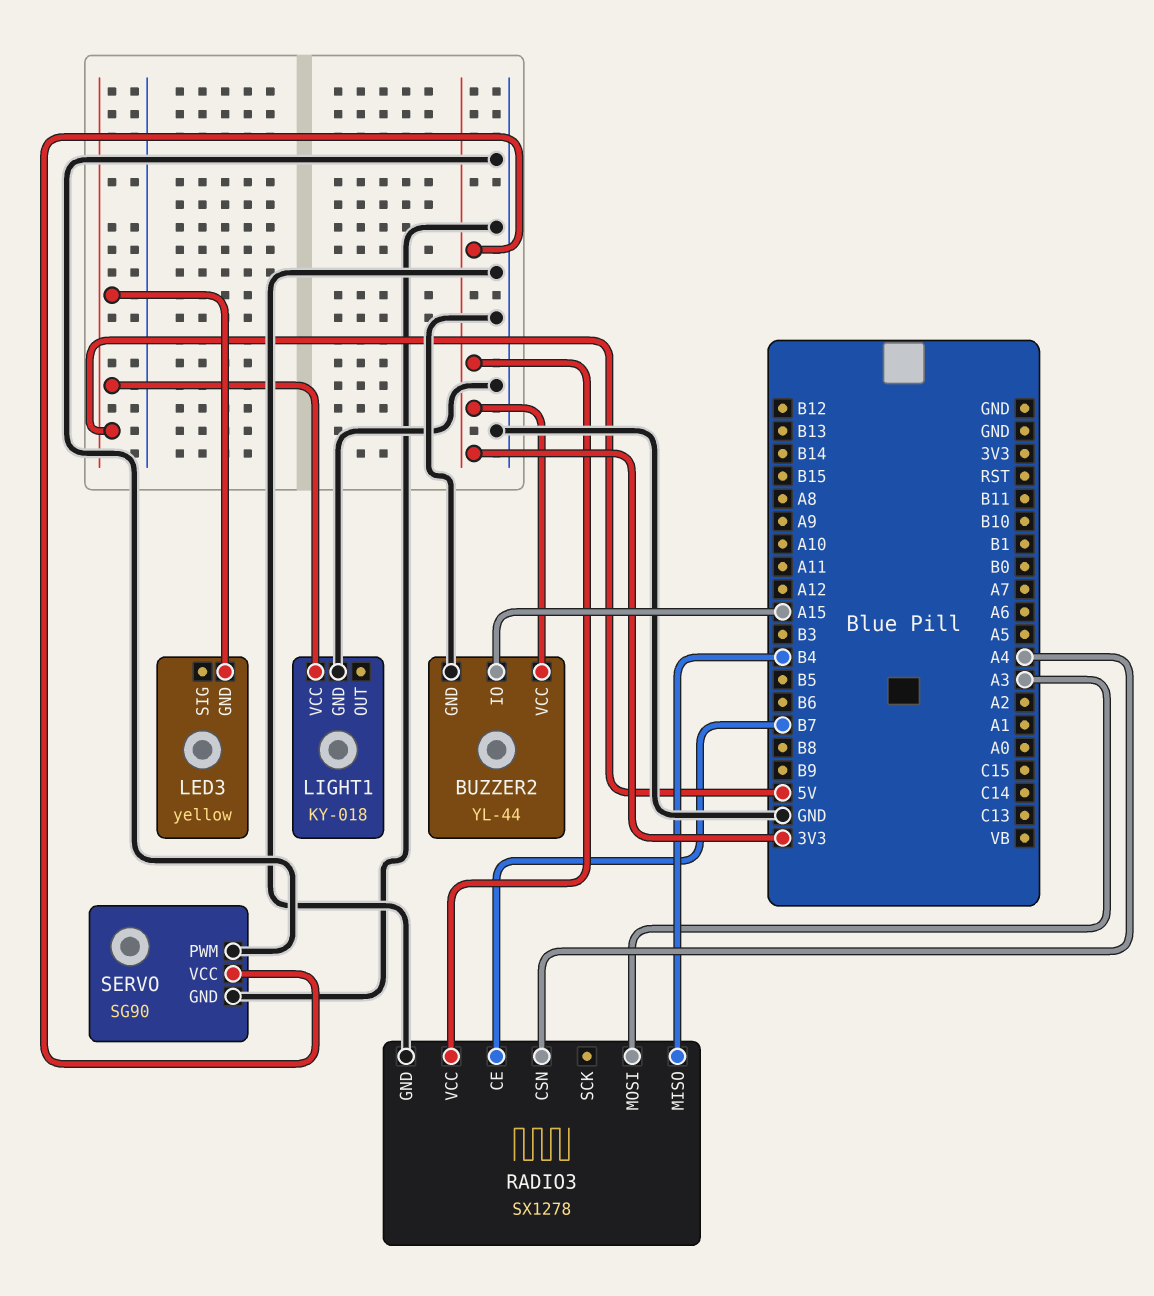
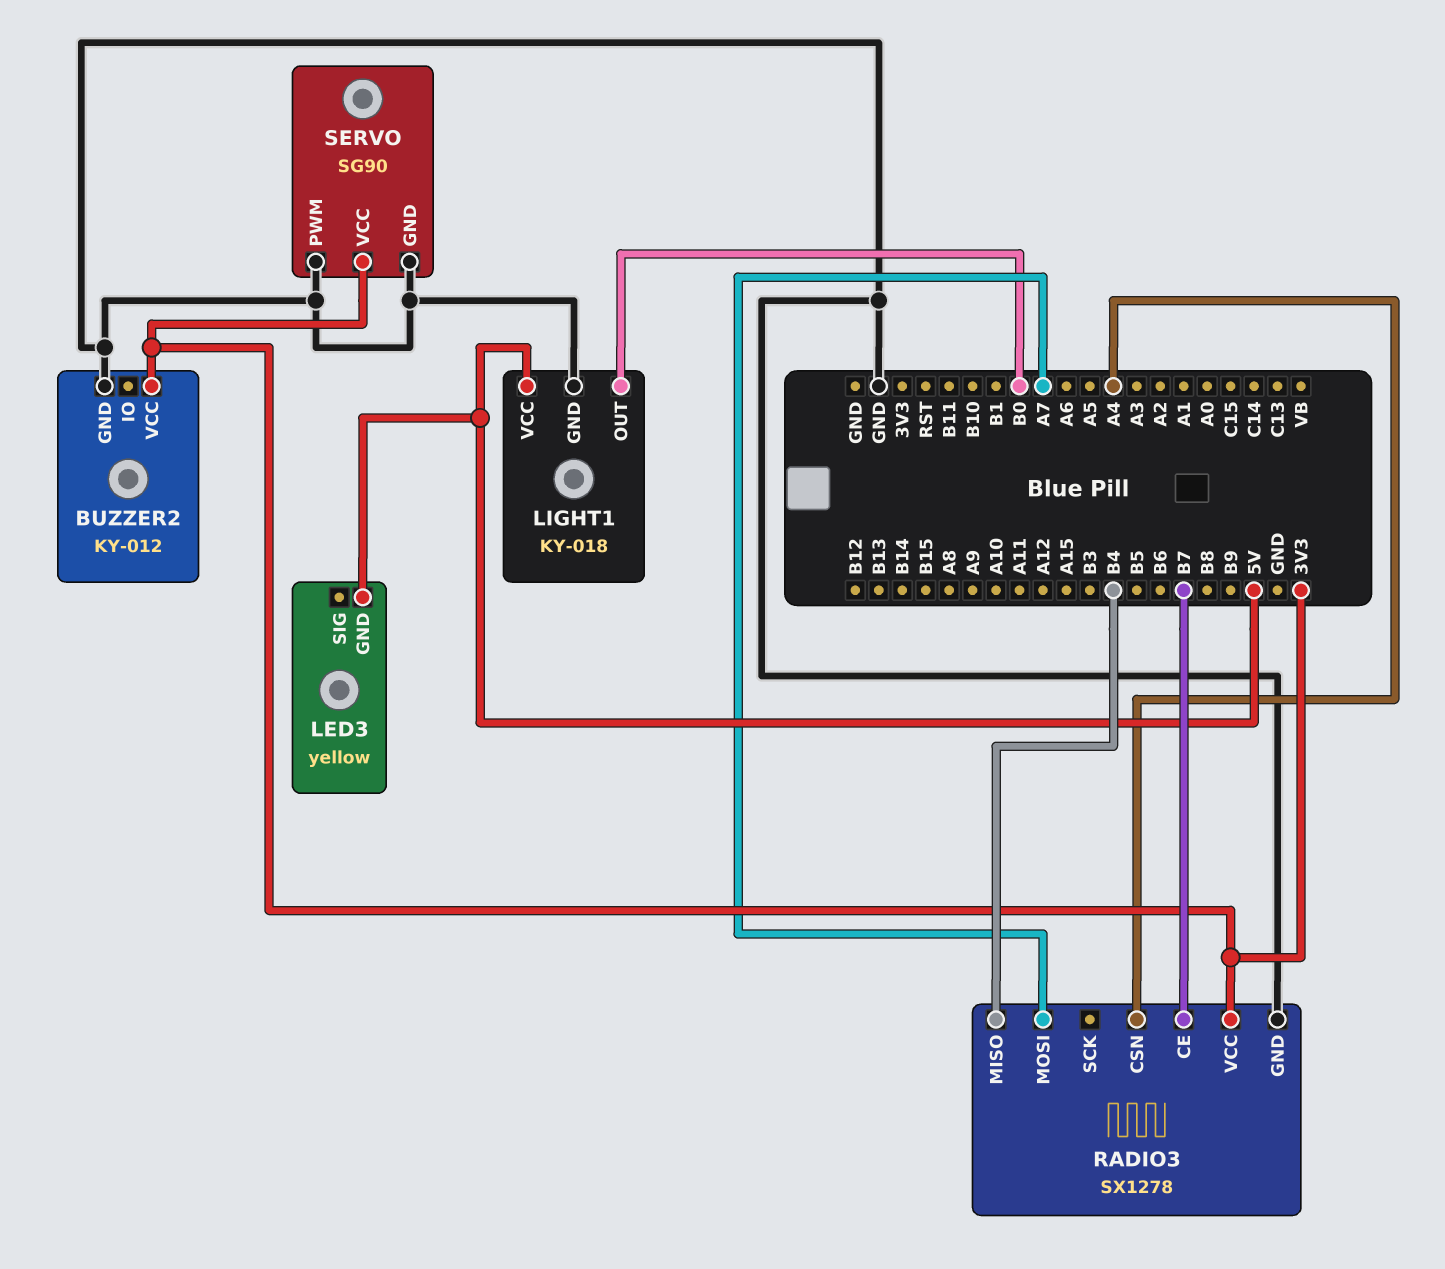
BUZZER2: YL-44 -> KY-012
BUZZER2 pin IO: A15 -> none
LIGHT1 pin OUT: none -> B0
RADIO3 pin MOSI: A3 -> A7

